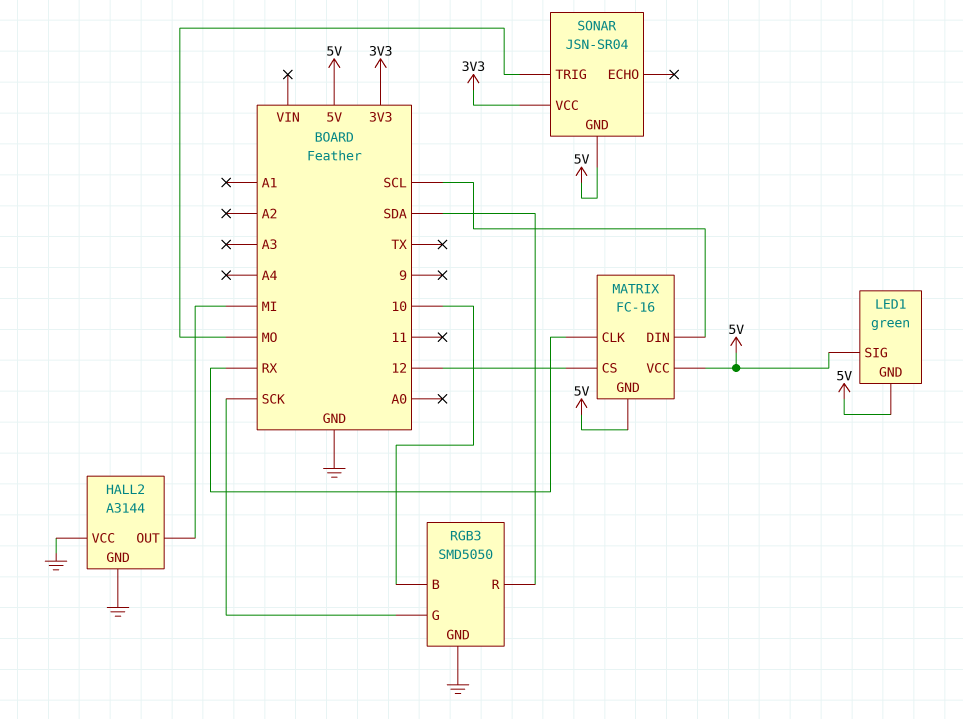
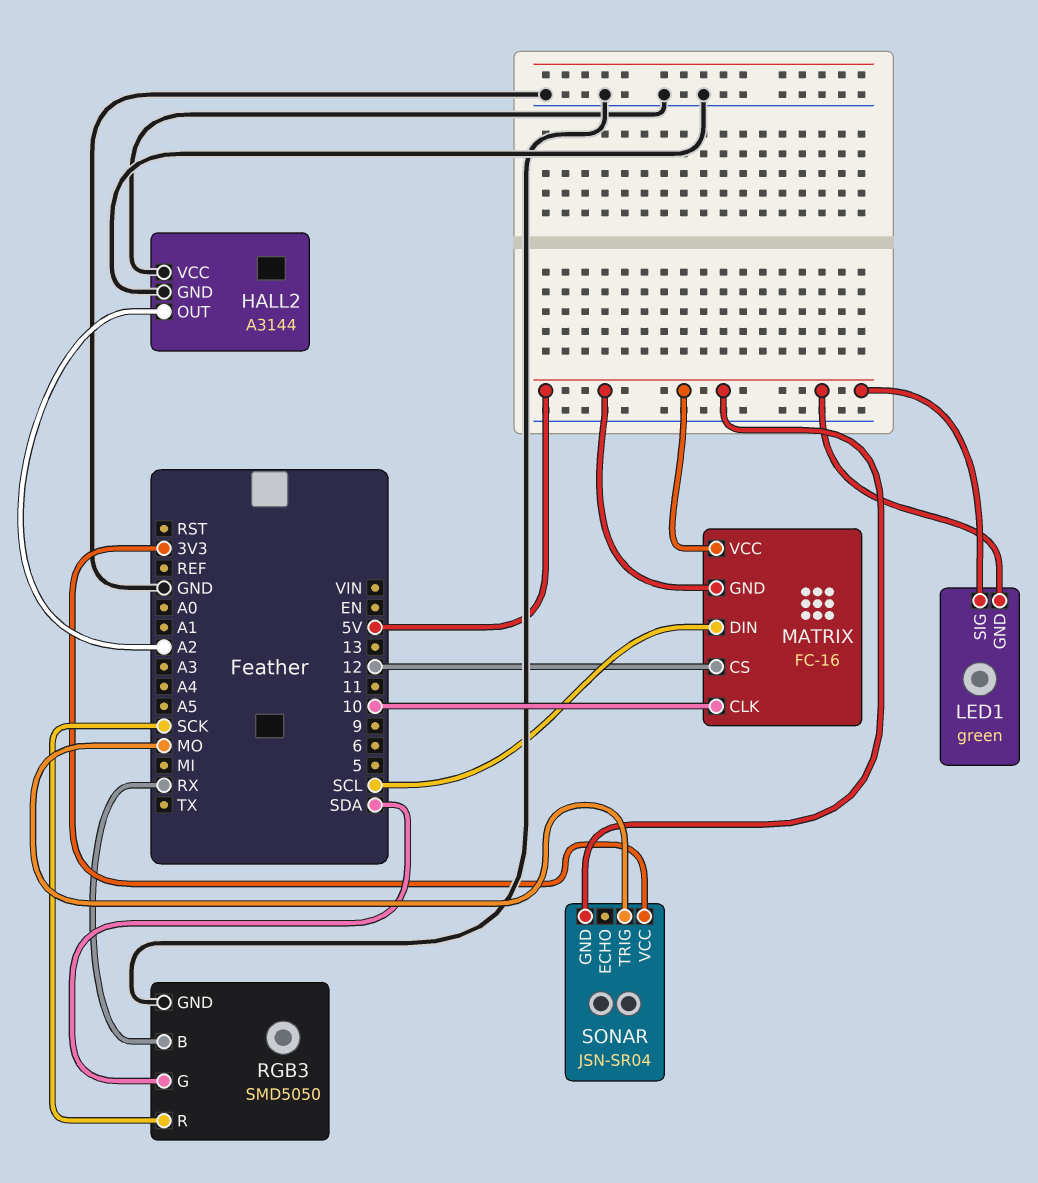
HALL2 pin OUT: MI -> A2
MATRIX pin CLK: RX -> 10
RGB3 pin B: 10 -> RX
RGB3 pin G: SCK -> SDA
RGB3 pin R: SDA -> SCK

